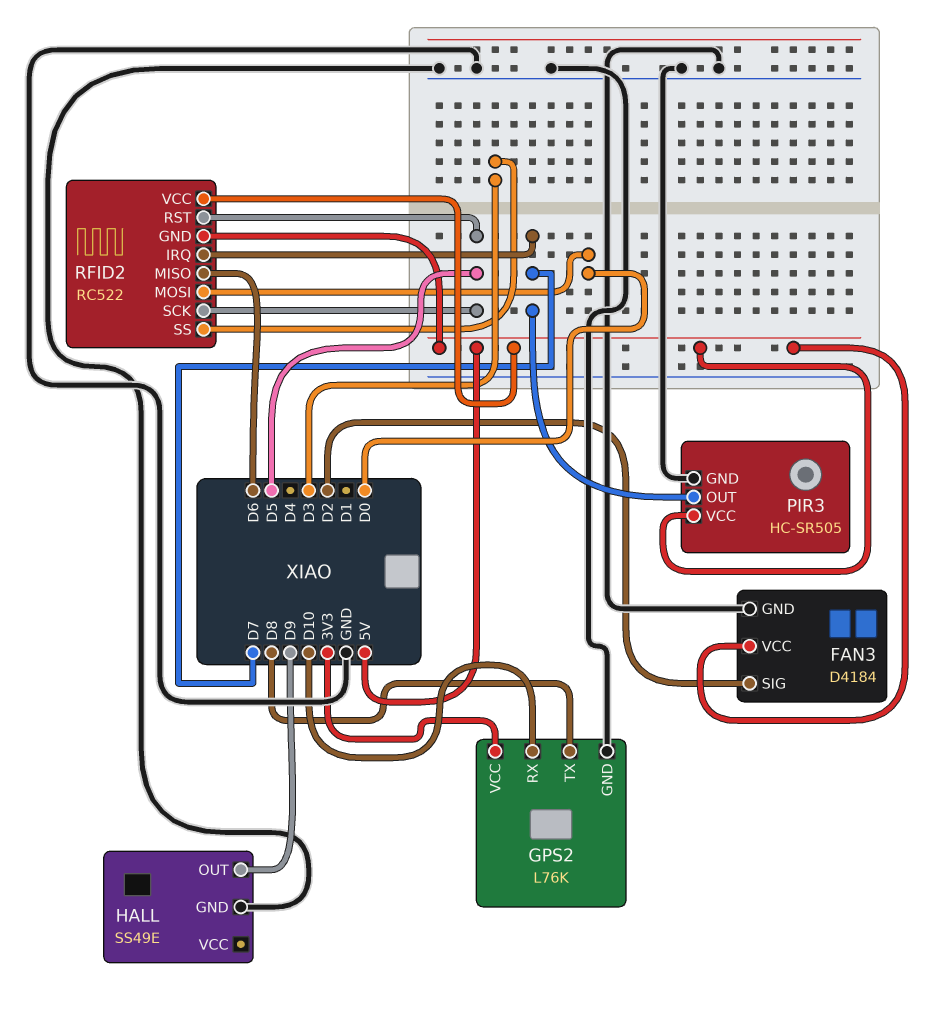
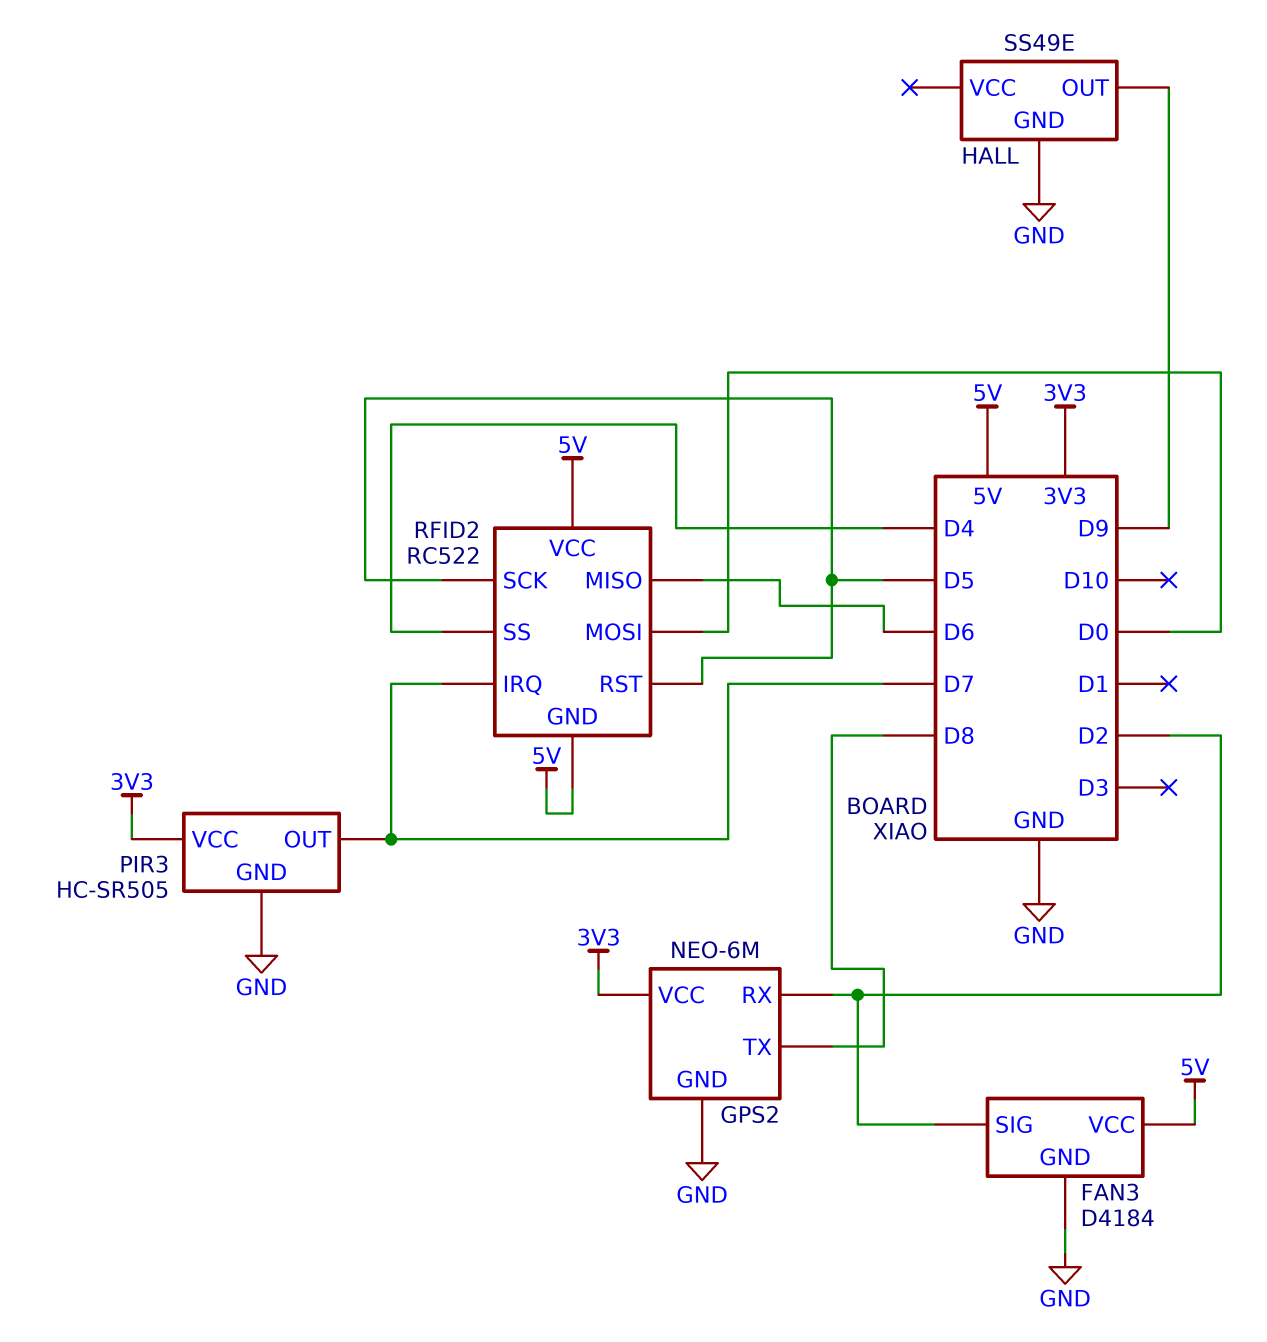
GPS2: L76K -> NEO-6M
GPS2 pin RX: D10 -> D2
PIR3 pin VCC: 5V -> 3V3
RFID2 pin SS: D3 -> D4

